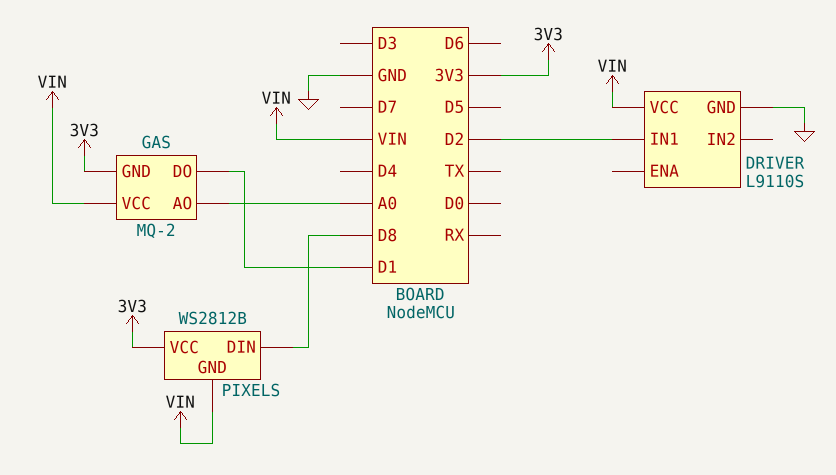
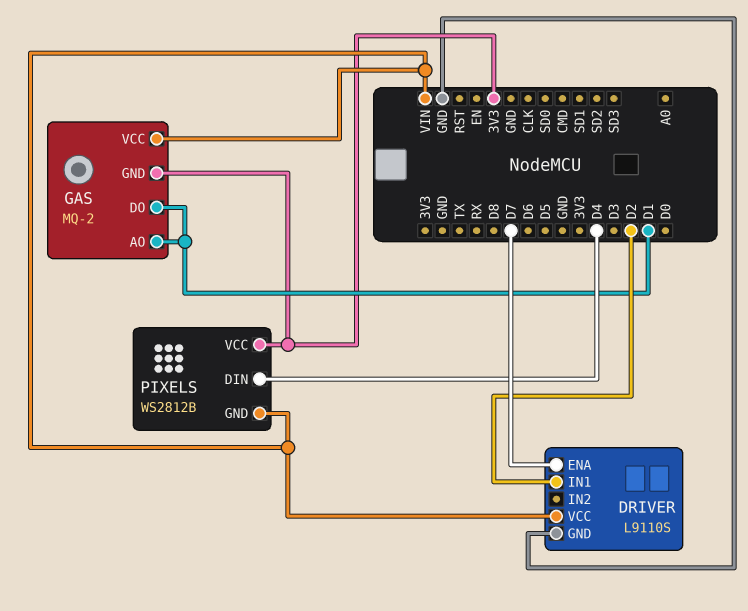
DRIVER pin ENA: none -> D7
GAS pin AO: A0 -> D1
PIXELS pin DIN: D8 -> D4

